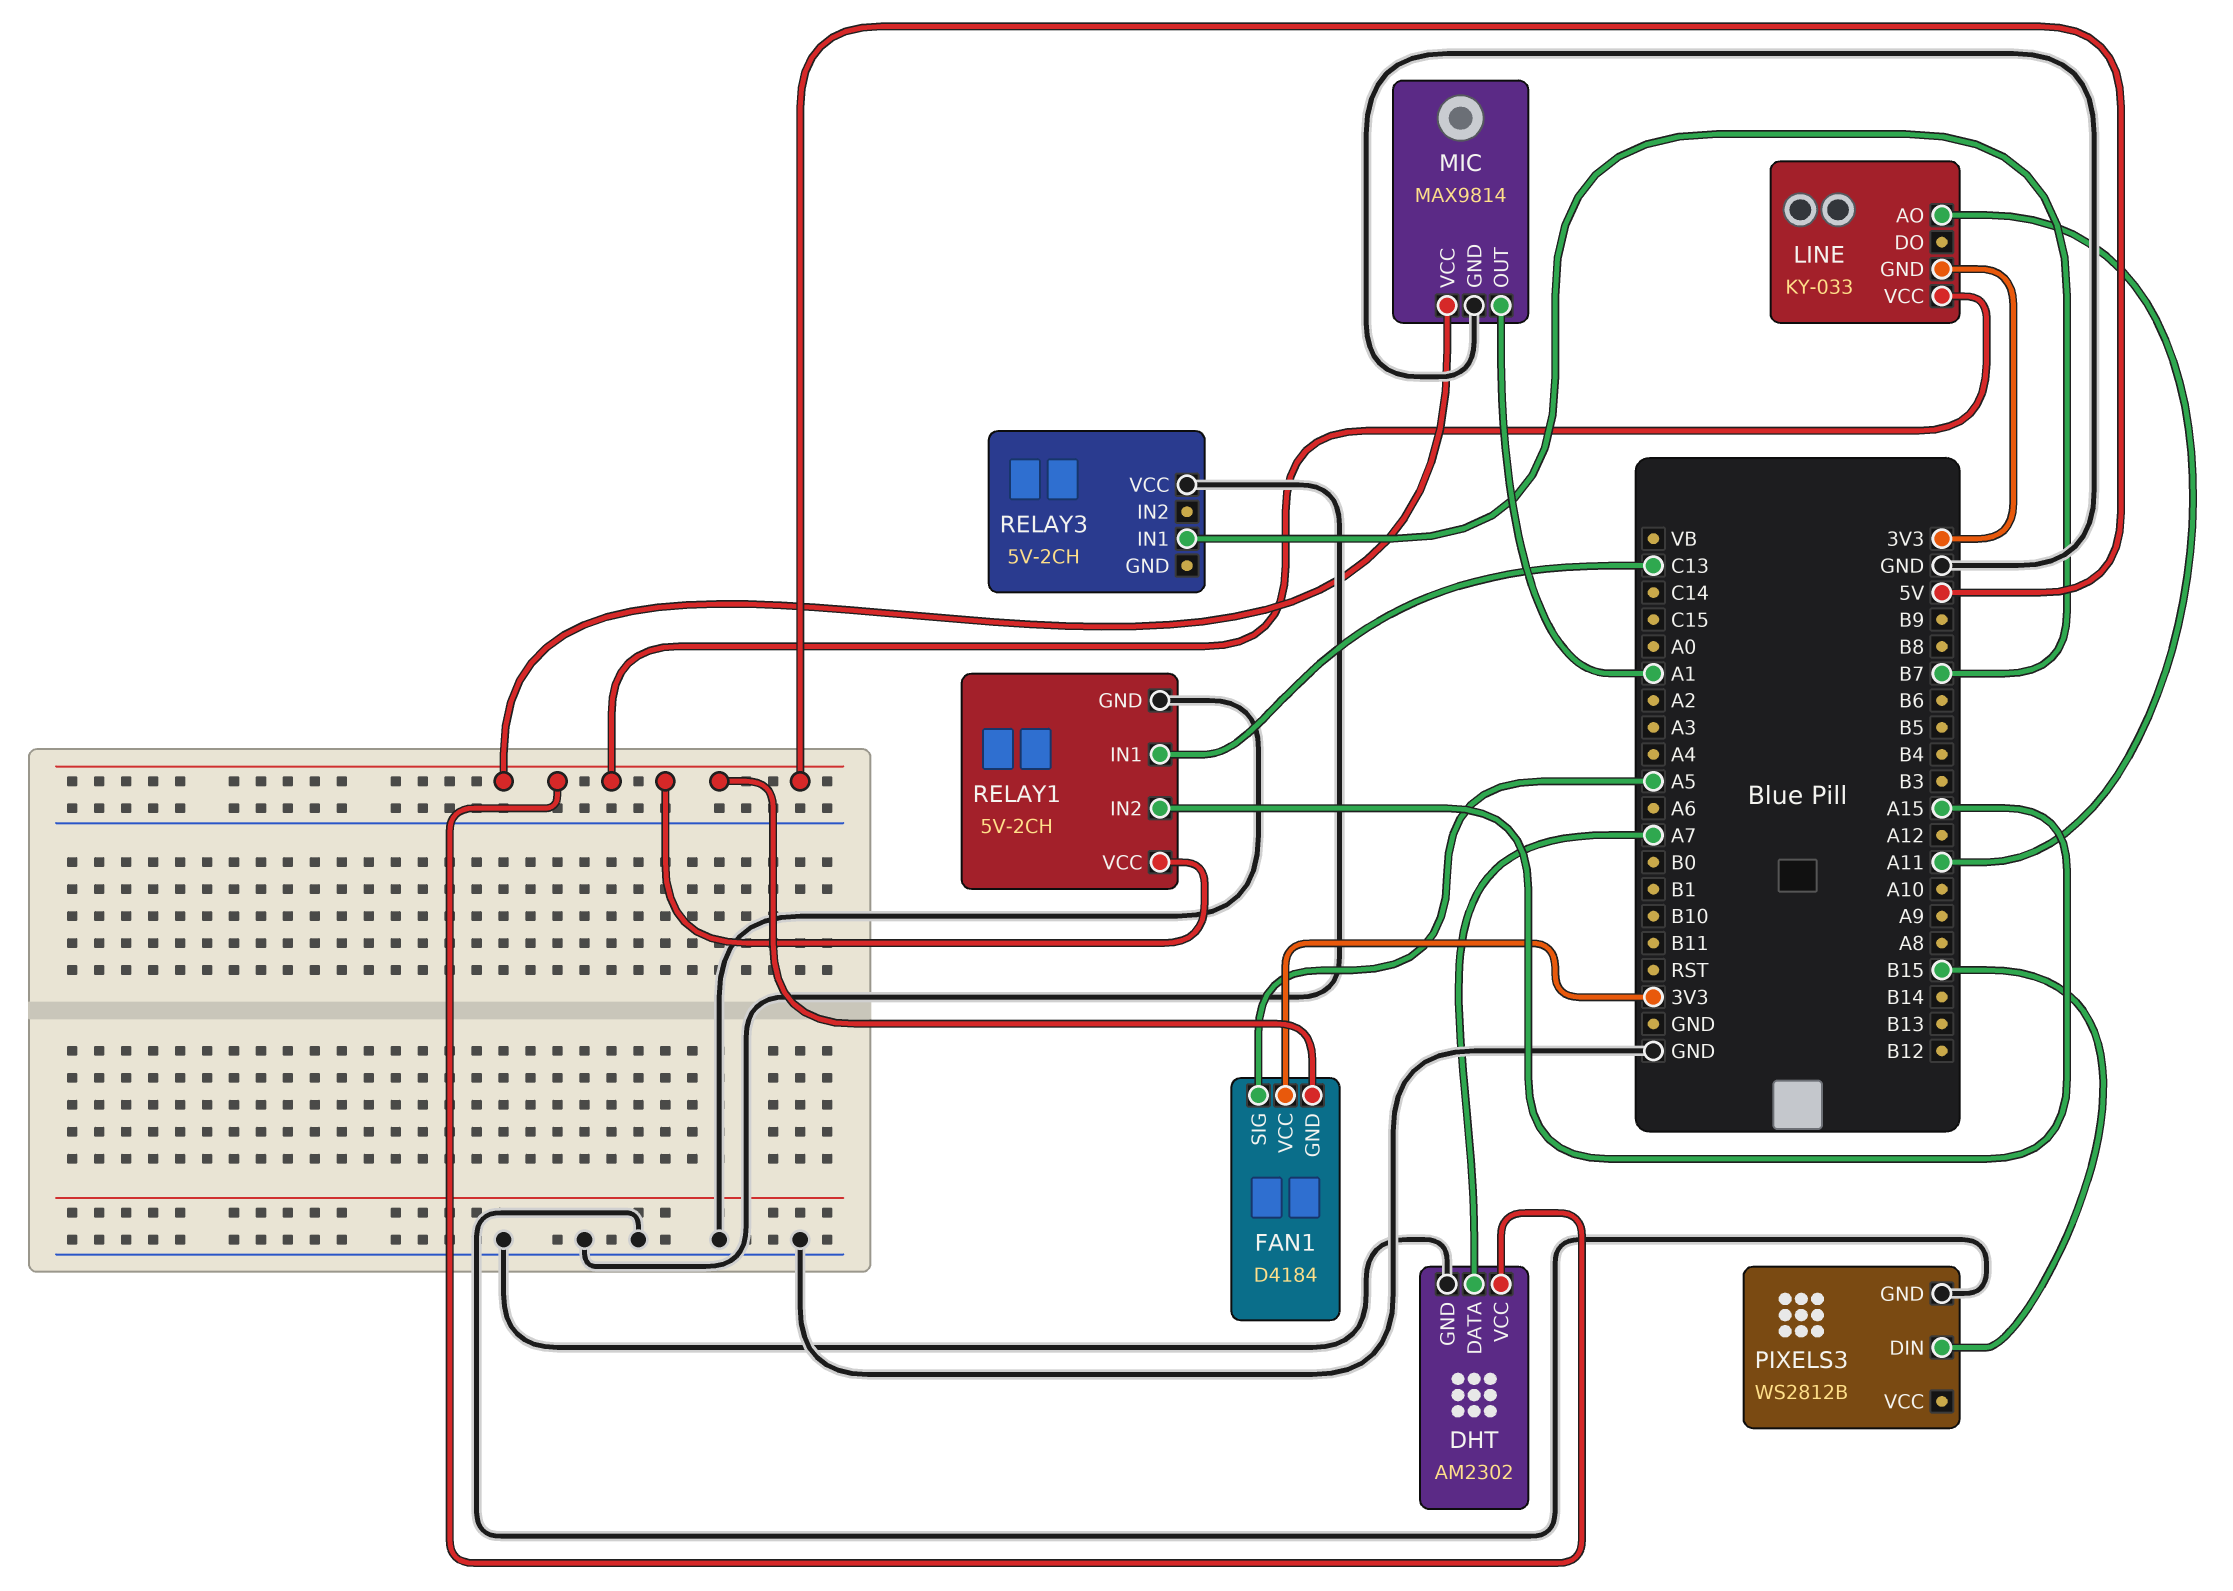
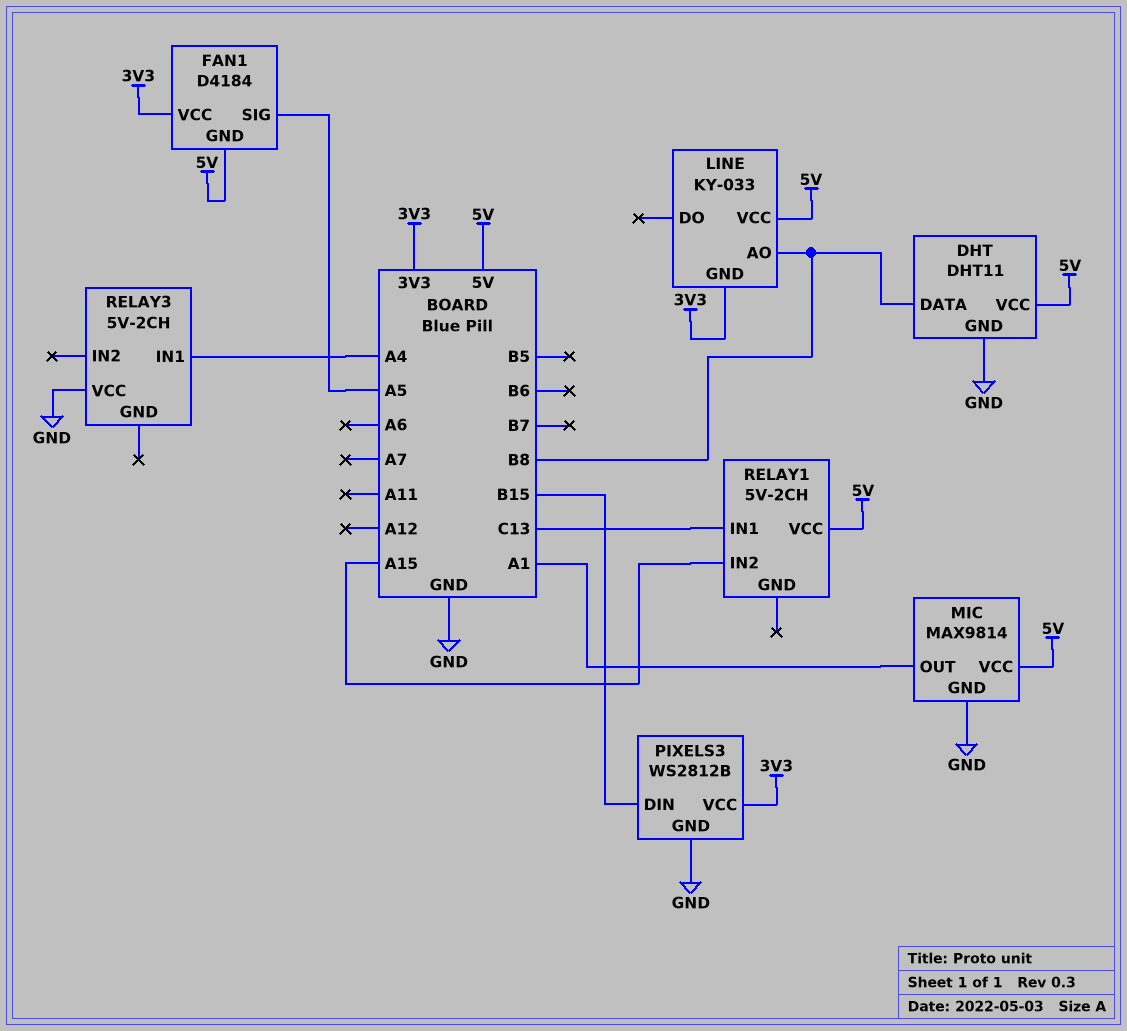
DHT: AM2302 -> DHT11
DHT pin DATA: A7 -> B8
LINE pin AO: A11 -> B8
PIXELS3 pin VCC: none -> 3V3
RELAY1 pin GND: GND -> none
RELAY3 pin IN1: B7 -> A4

